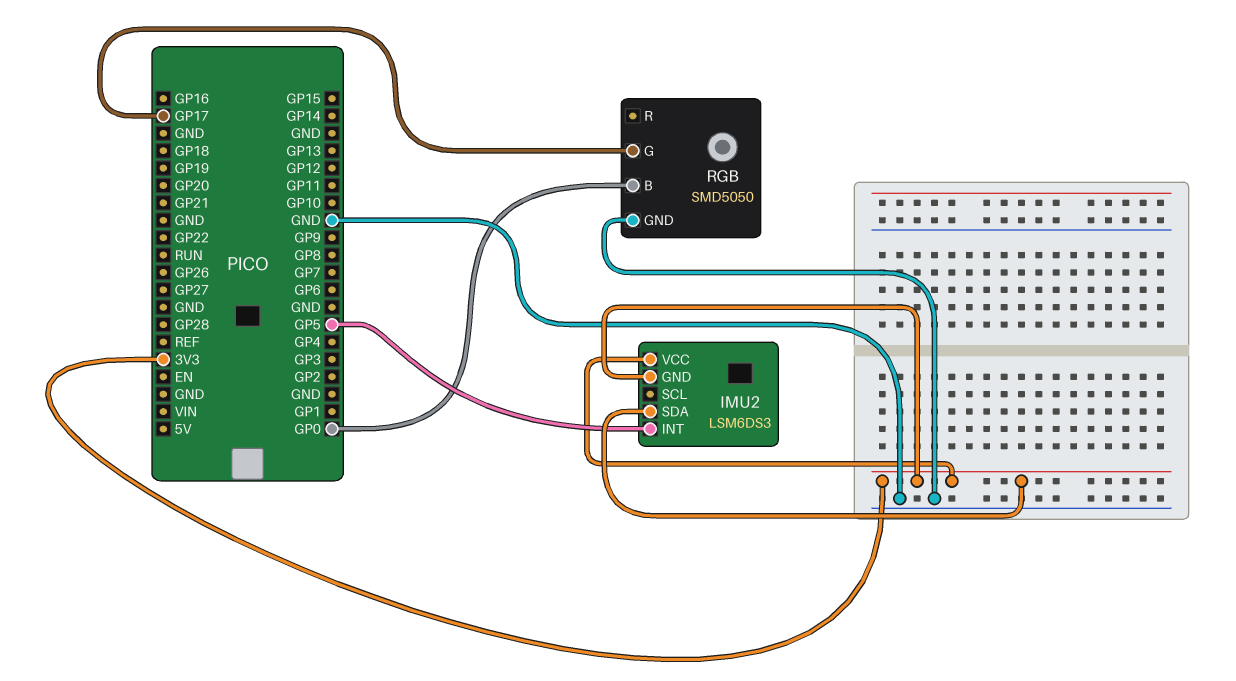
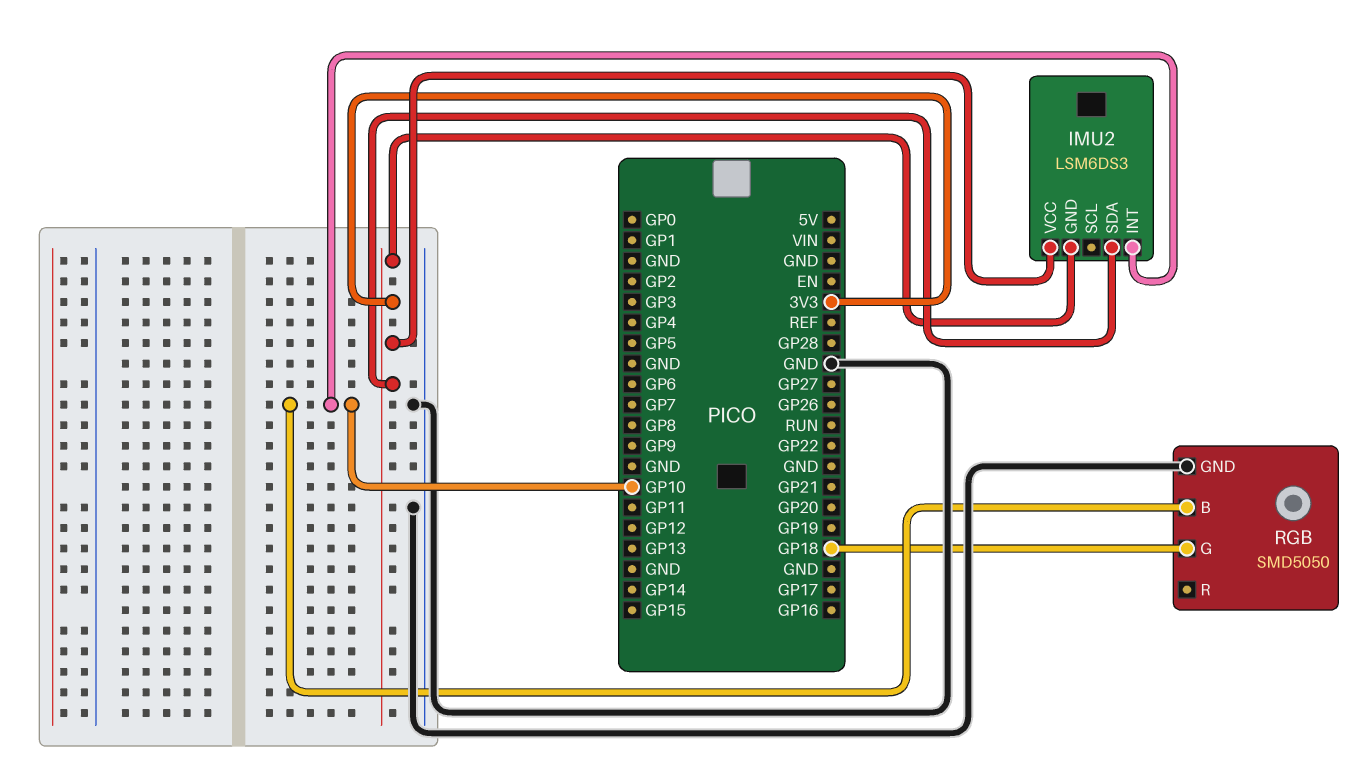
IMU2 pin INT: GP5 -> GP10
RGB pin B: GP0 -> GP10
RGB pin G: GP17 -> GP18

